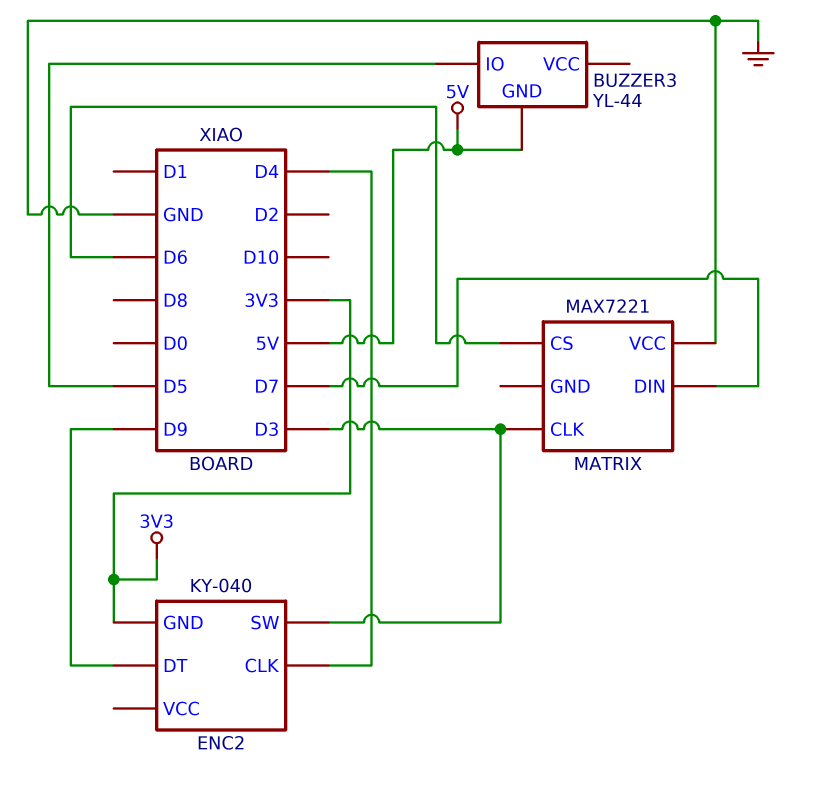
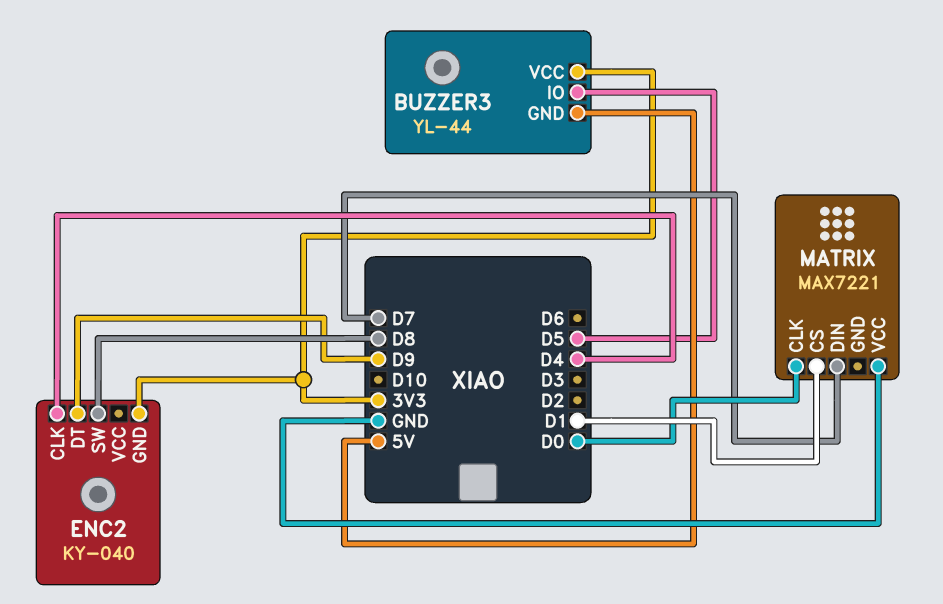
BUZZER3 pin VCC: none -> 3V3
ENC2 pin SW: D3 -> D8
MATRIX pin CLK: D3 -> D0
MATRIX pin CS: D6 -> D1

